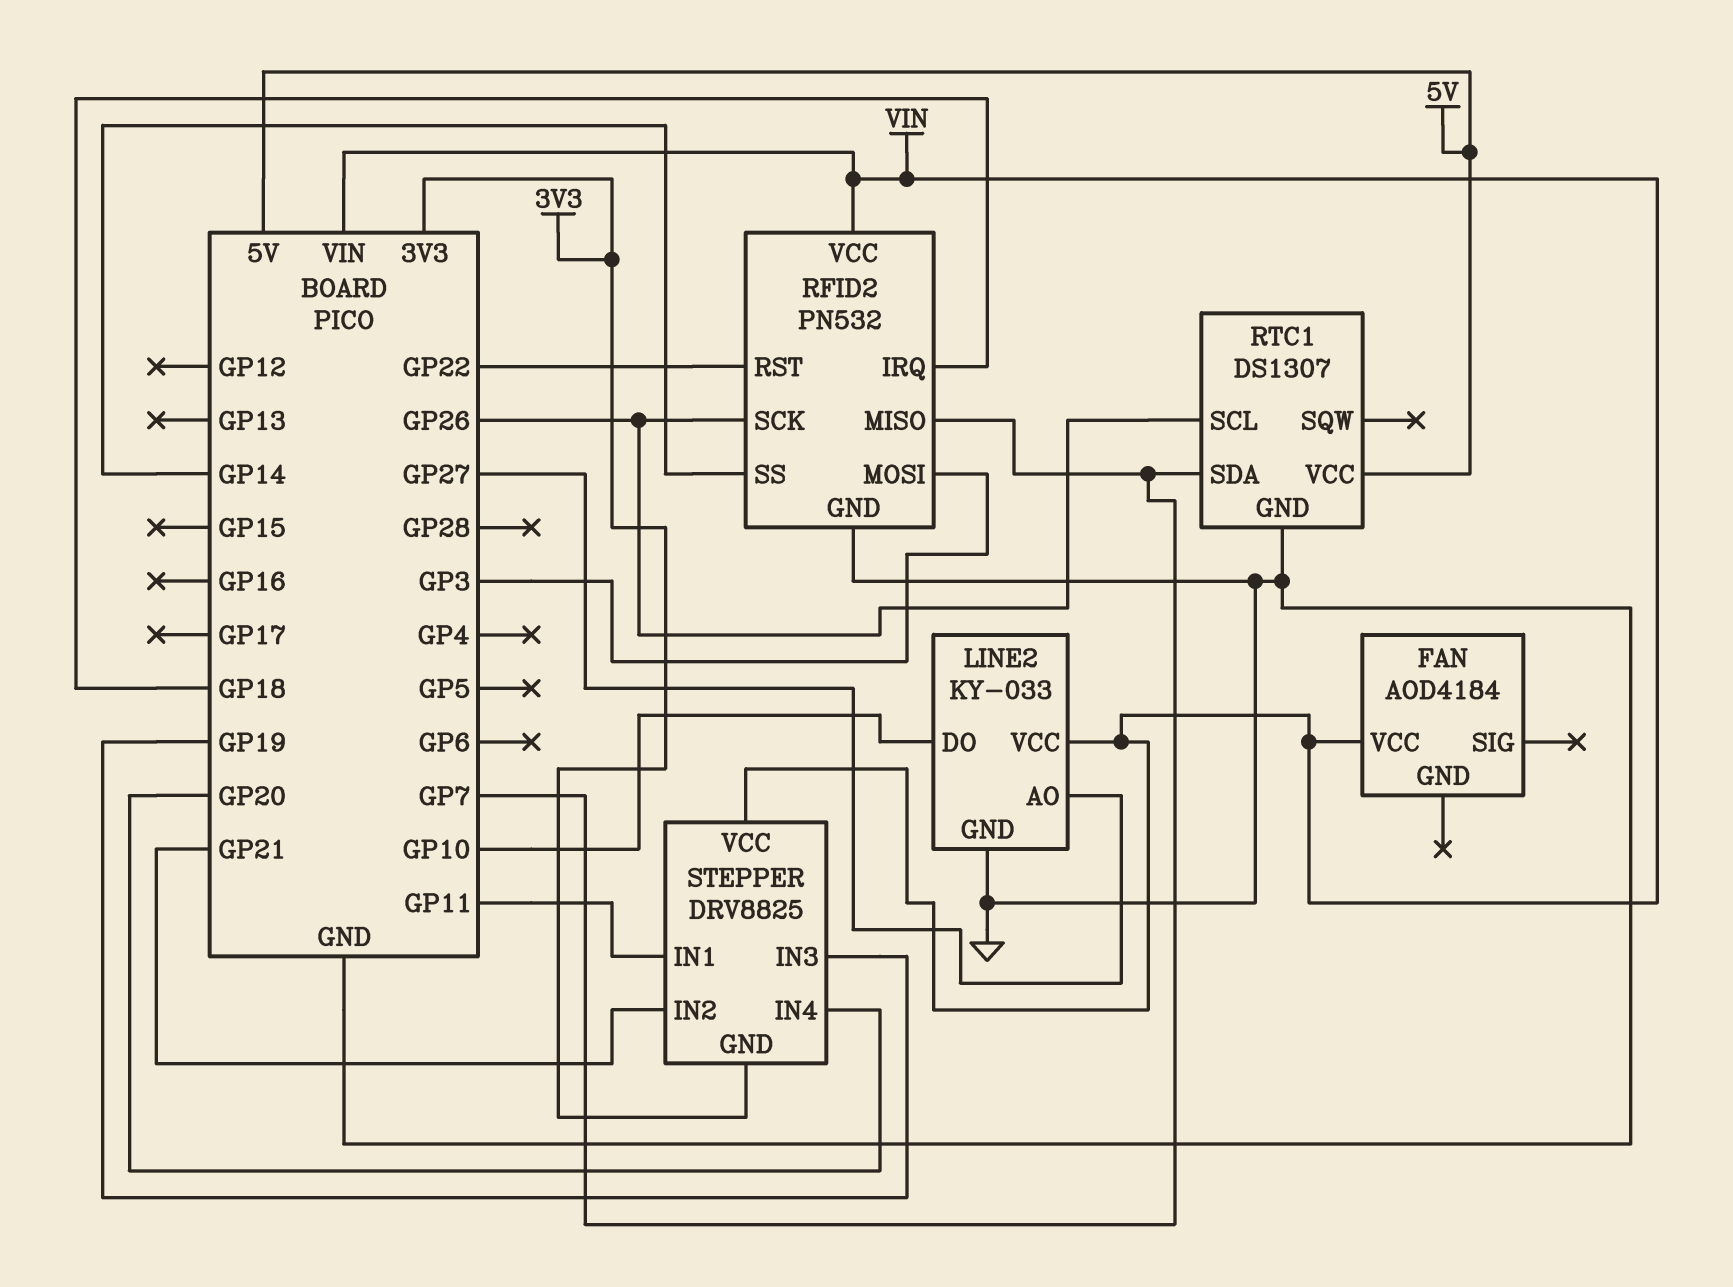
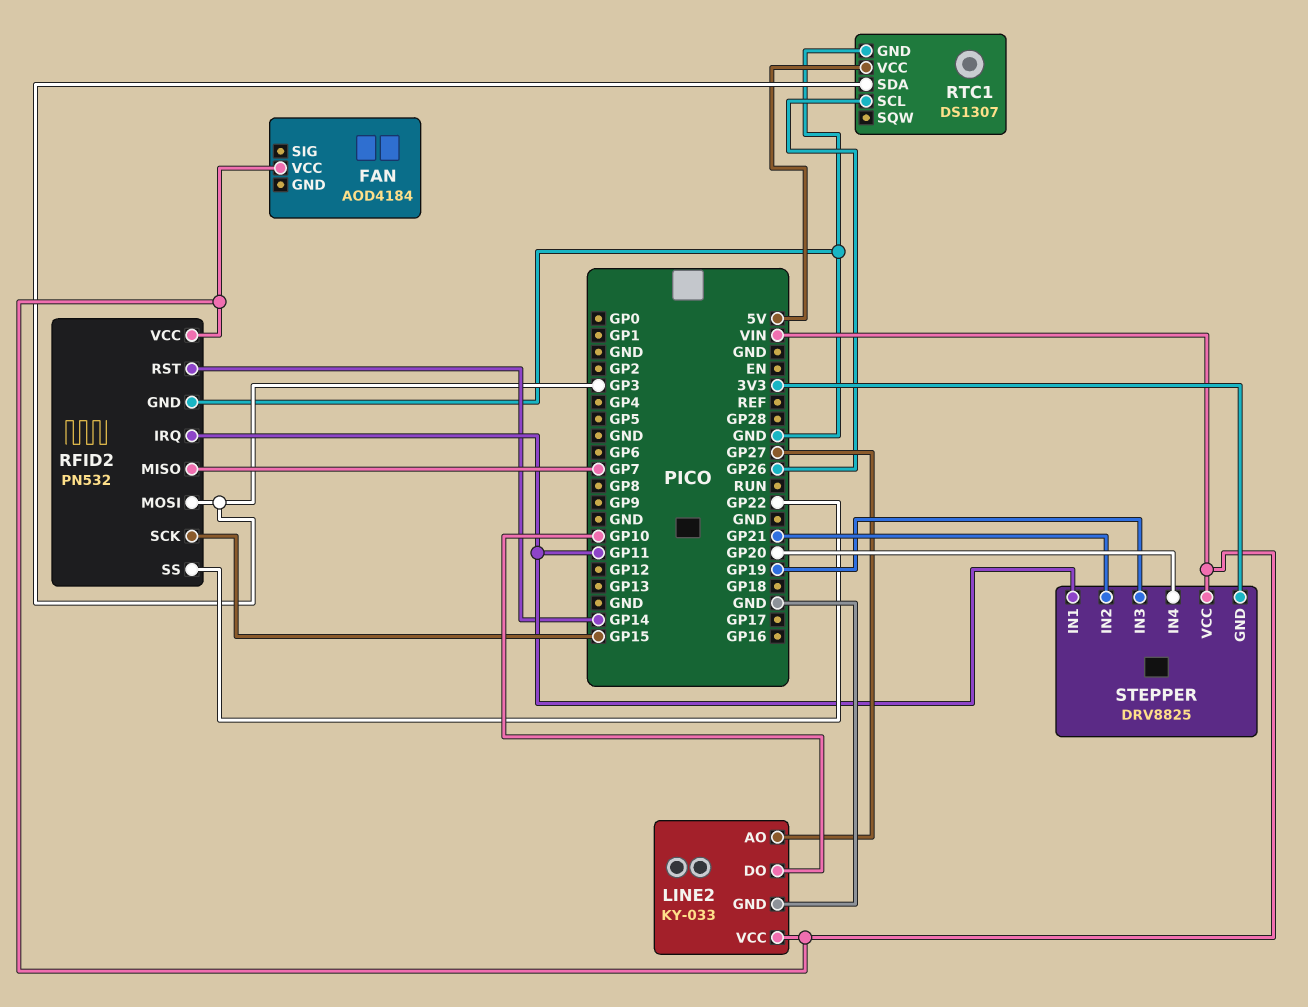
RFID2 pin IRQ: GP18 -> GP11
RFID2 pin RST: GP22 -> GP14
RFID2 pin SCK: GP26 -> GP15
RFID2 pin SS: GP14 -> GP22
RTC1 pin SDA: GP7 -> GP3

